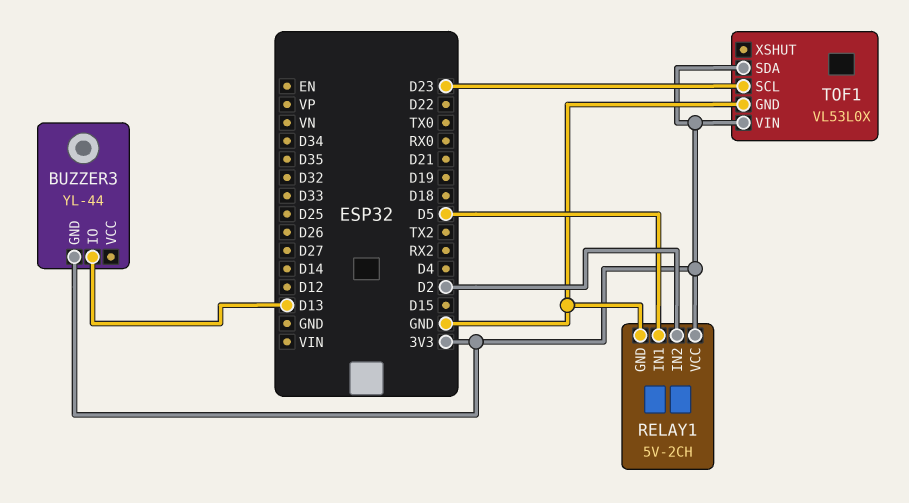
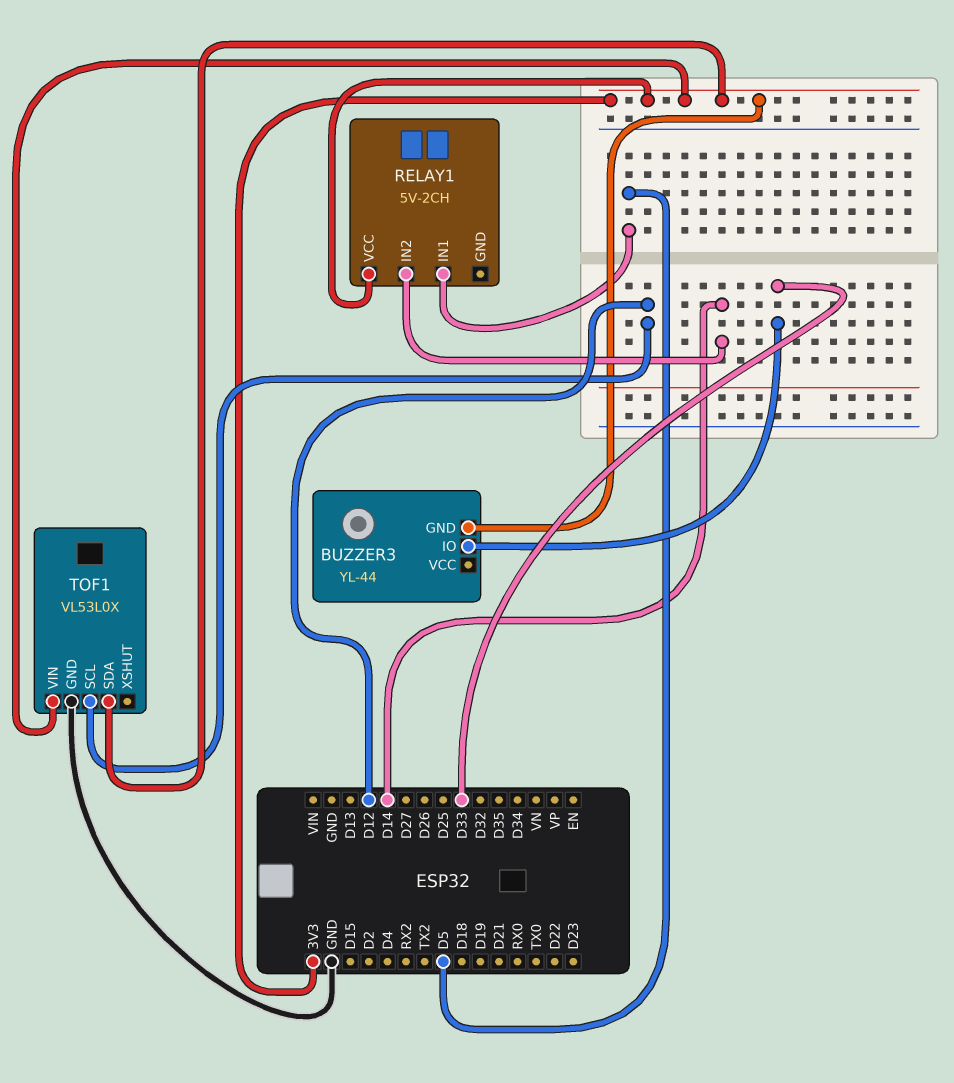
BUZZER3 pin IO: D13 -> D33
RELAY1 pin GND: GND -> none
RELAY1 pin IN2: D2 -> D14
TOF1 pin SCL: D23 -> D12

